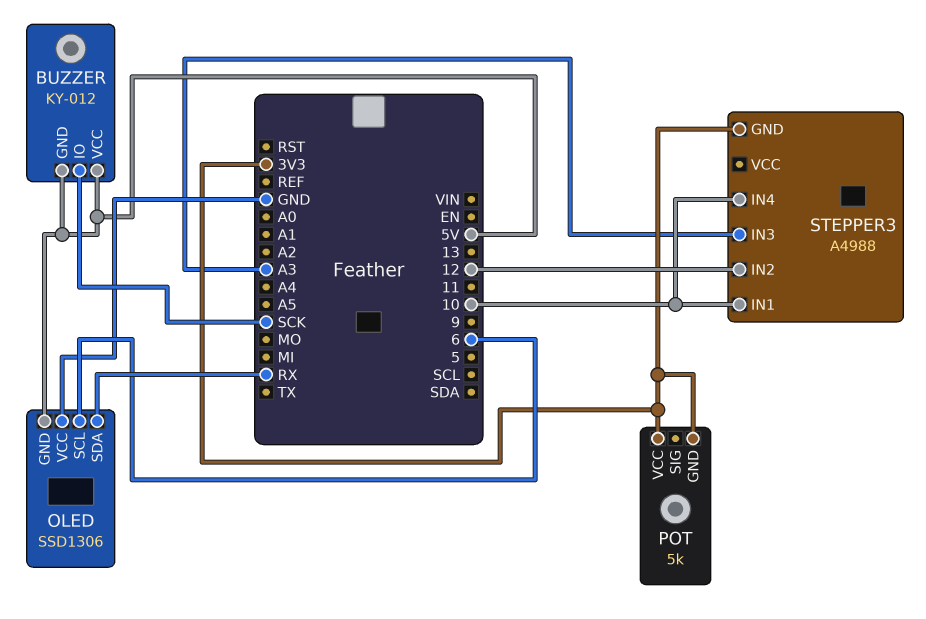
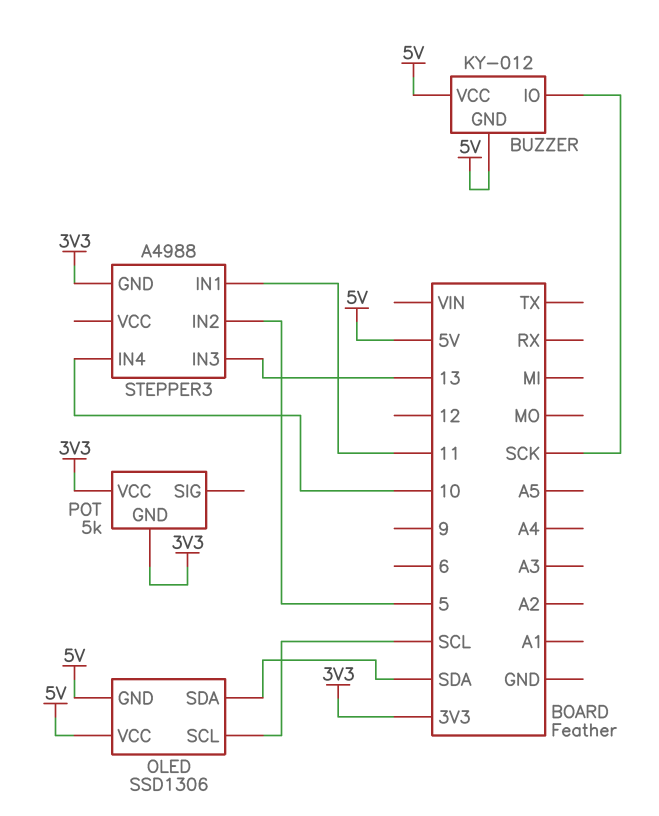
OLED pin SCL: 6 -> SCL
OLED pin SDA: RX -> SDA
OLED pin VCC: GND -> 5V
STEPPER3 pin IN1: 10 -> 11
STEPPER3 pin IN2: 12 -> 5
STEPPER3 pin IN3: A3 -> 13

